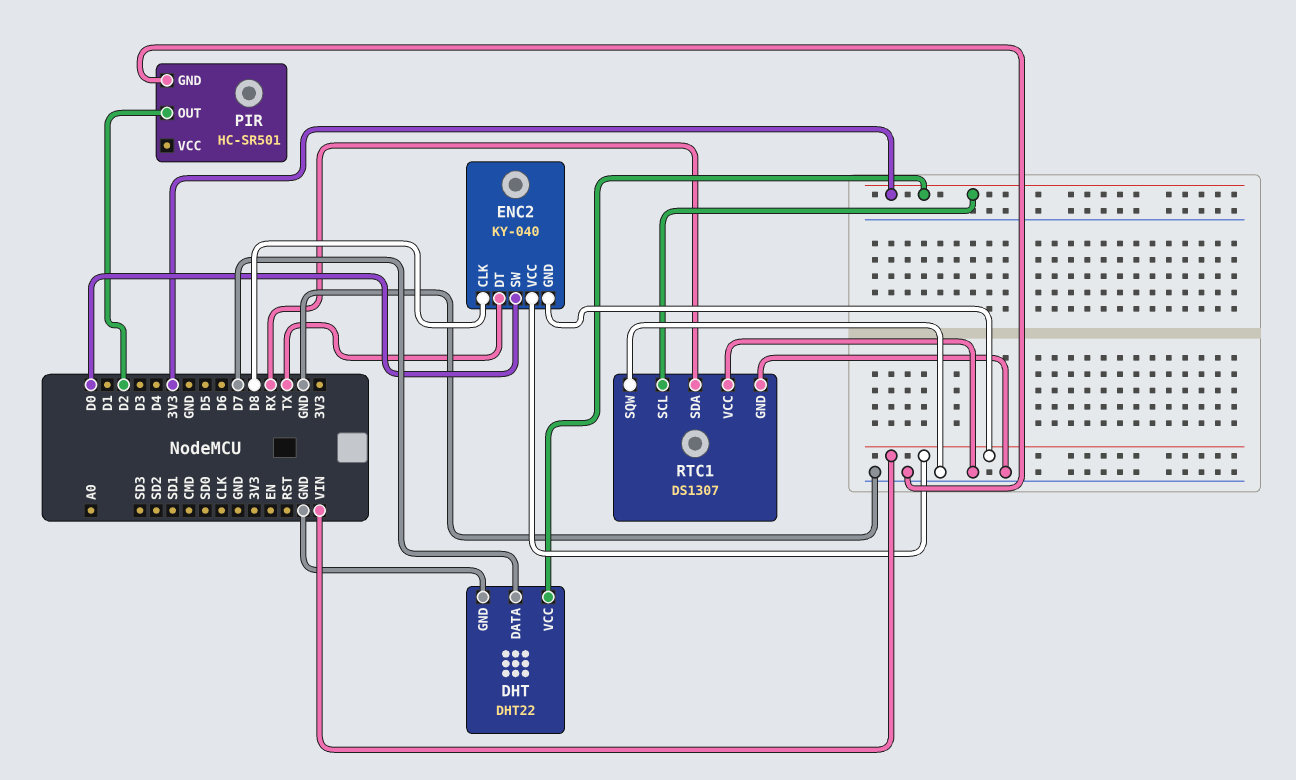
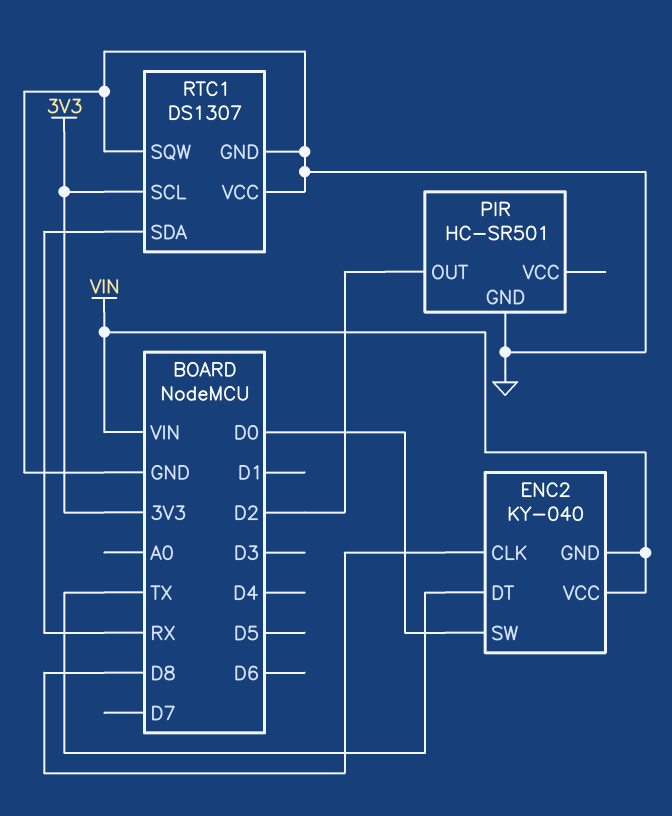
DHT: DHT22 -> none
DHT pin DATA: D7 -> none
DHT pin GND: GND -> none
DHT pin VCC: 3V3 -> none

